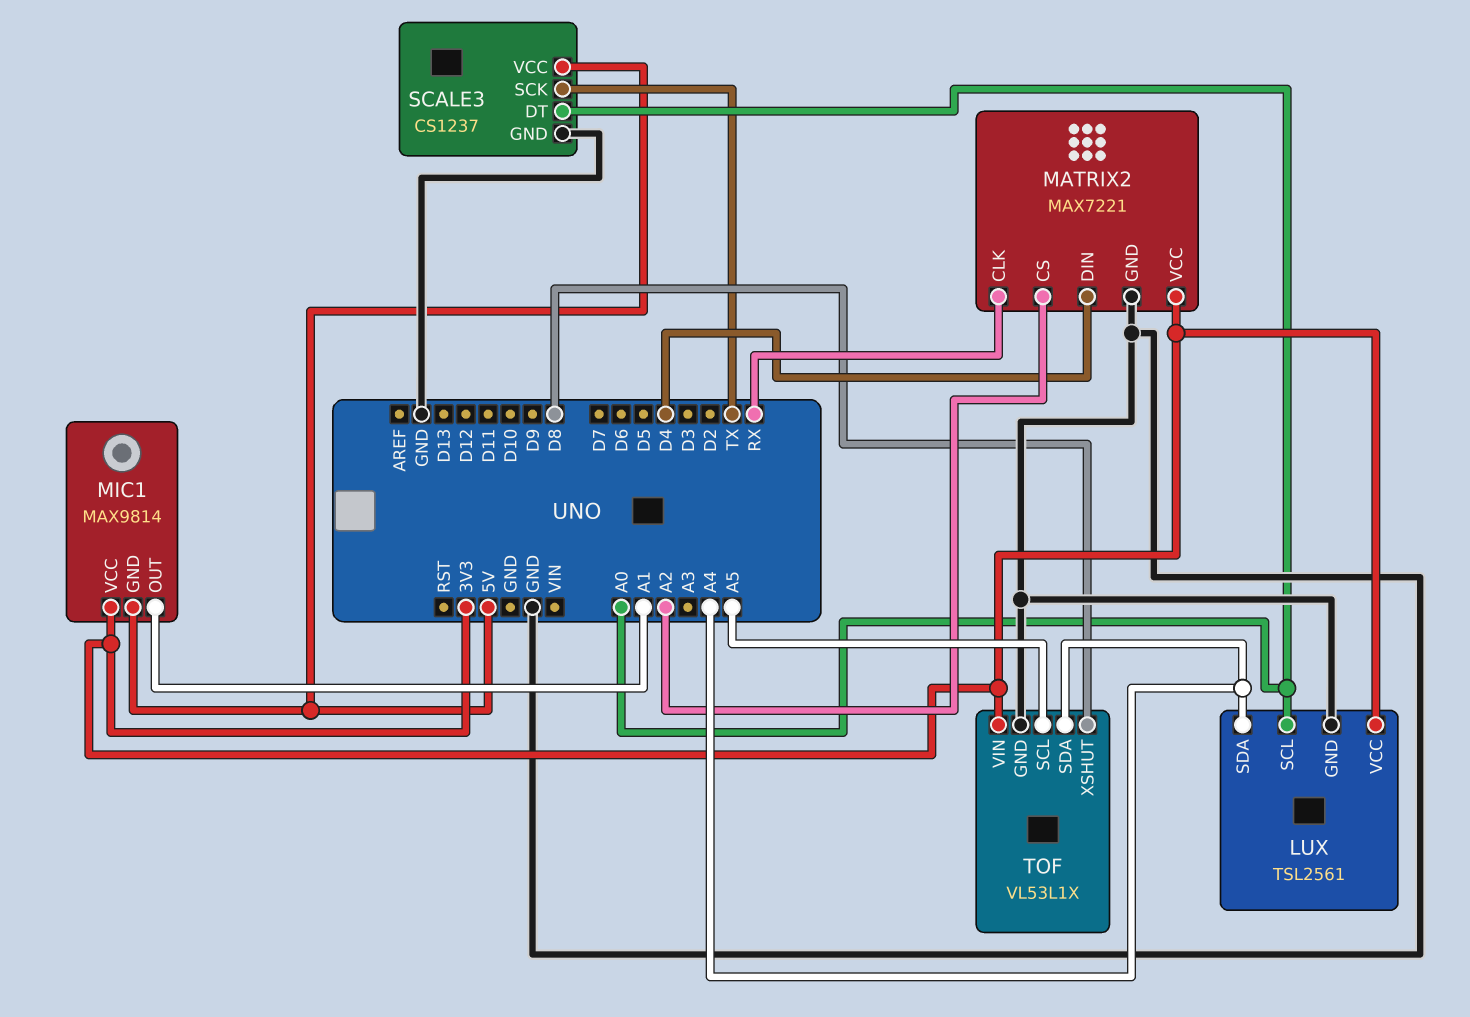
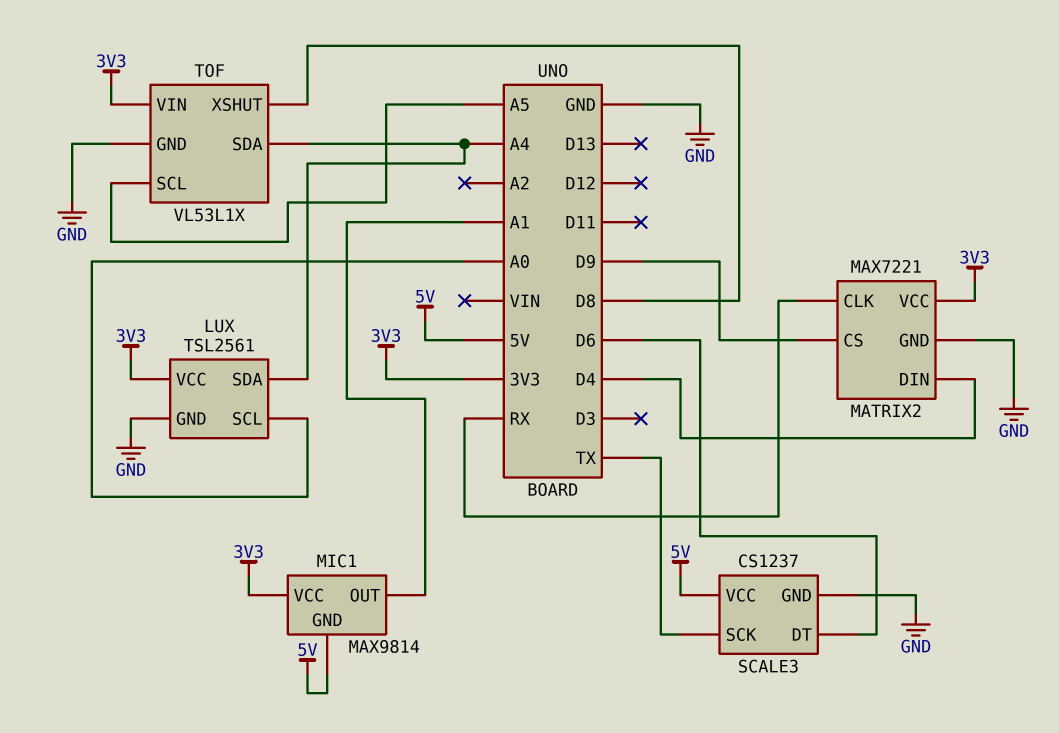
MATRIX2 pin CS: A2 -> D9
SCALE3 pin DT: A0 -> D6

